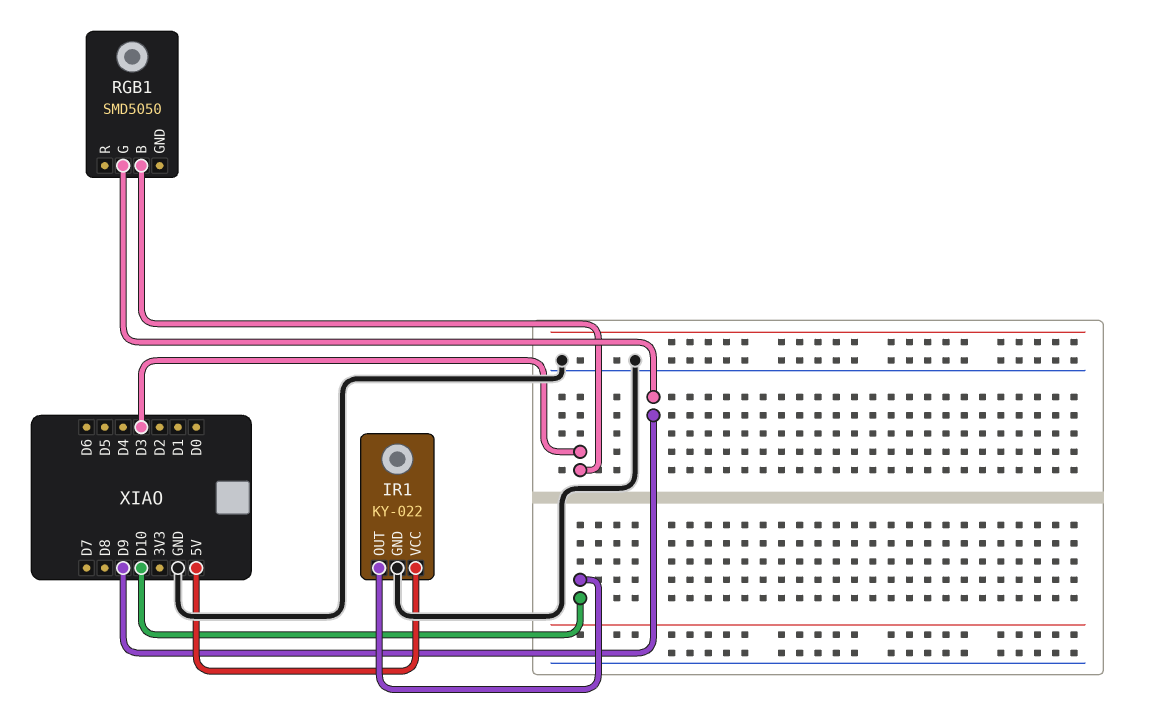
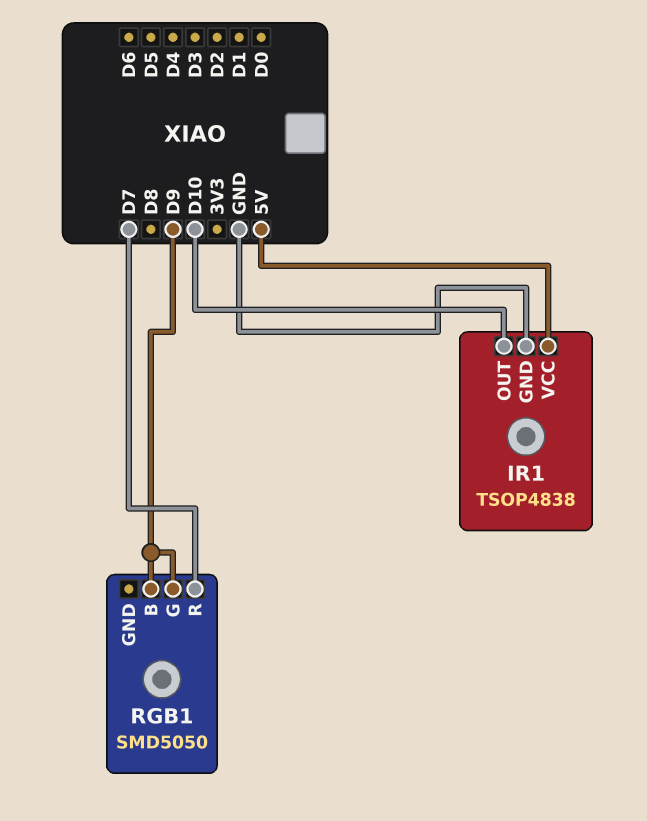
IR1: KY-022 -> TSOP4838
RGB1 pin B: D3 -> D9
RGB1 pin R: none -> D7

